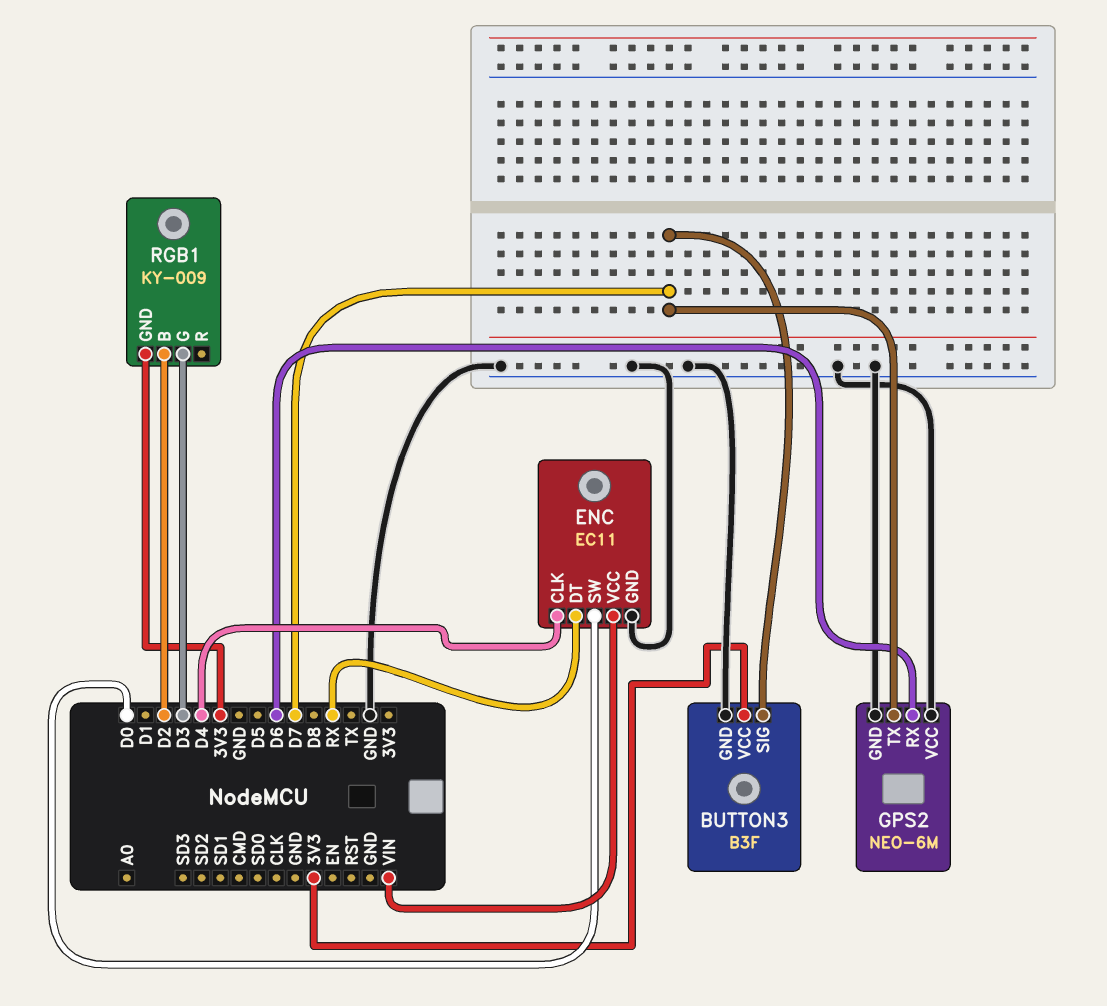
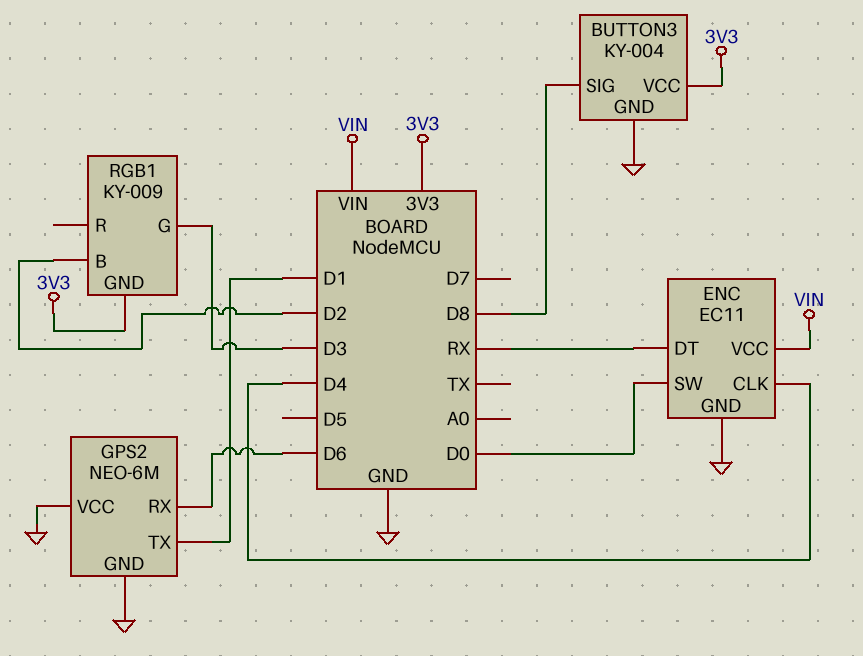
BUTTON3: B3F -> KY-004
BUTTON3 pin SIG: D7 -> D8
GPS2 pin TX: D7 -> D1

